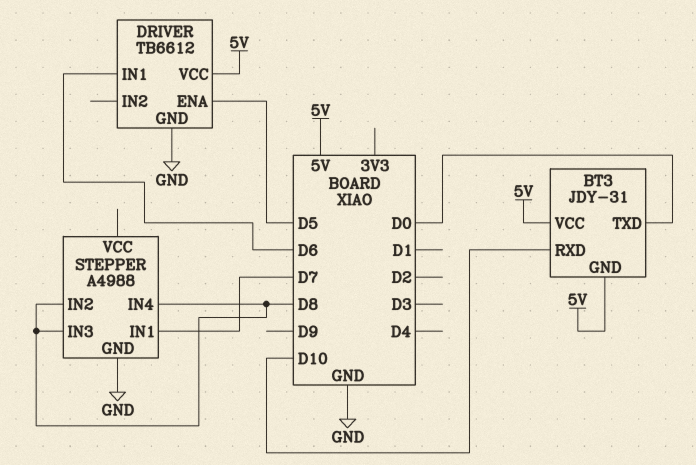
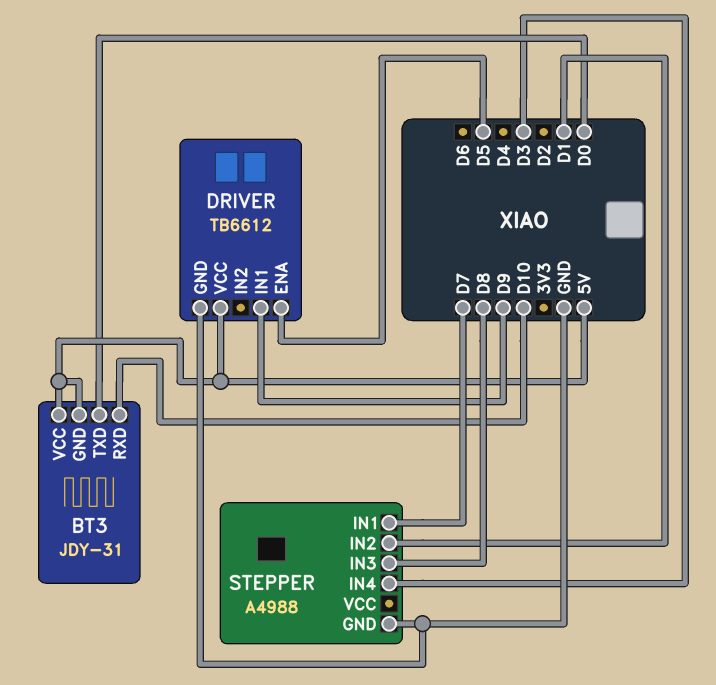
DRIVER pin IN1: D6 -> D9
STEPPER pin IN2: D8 -> D1
STEPPER pin IN4: D8 -> D3

